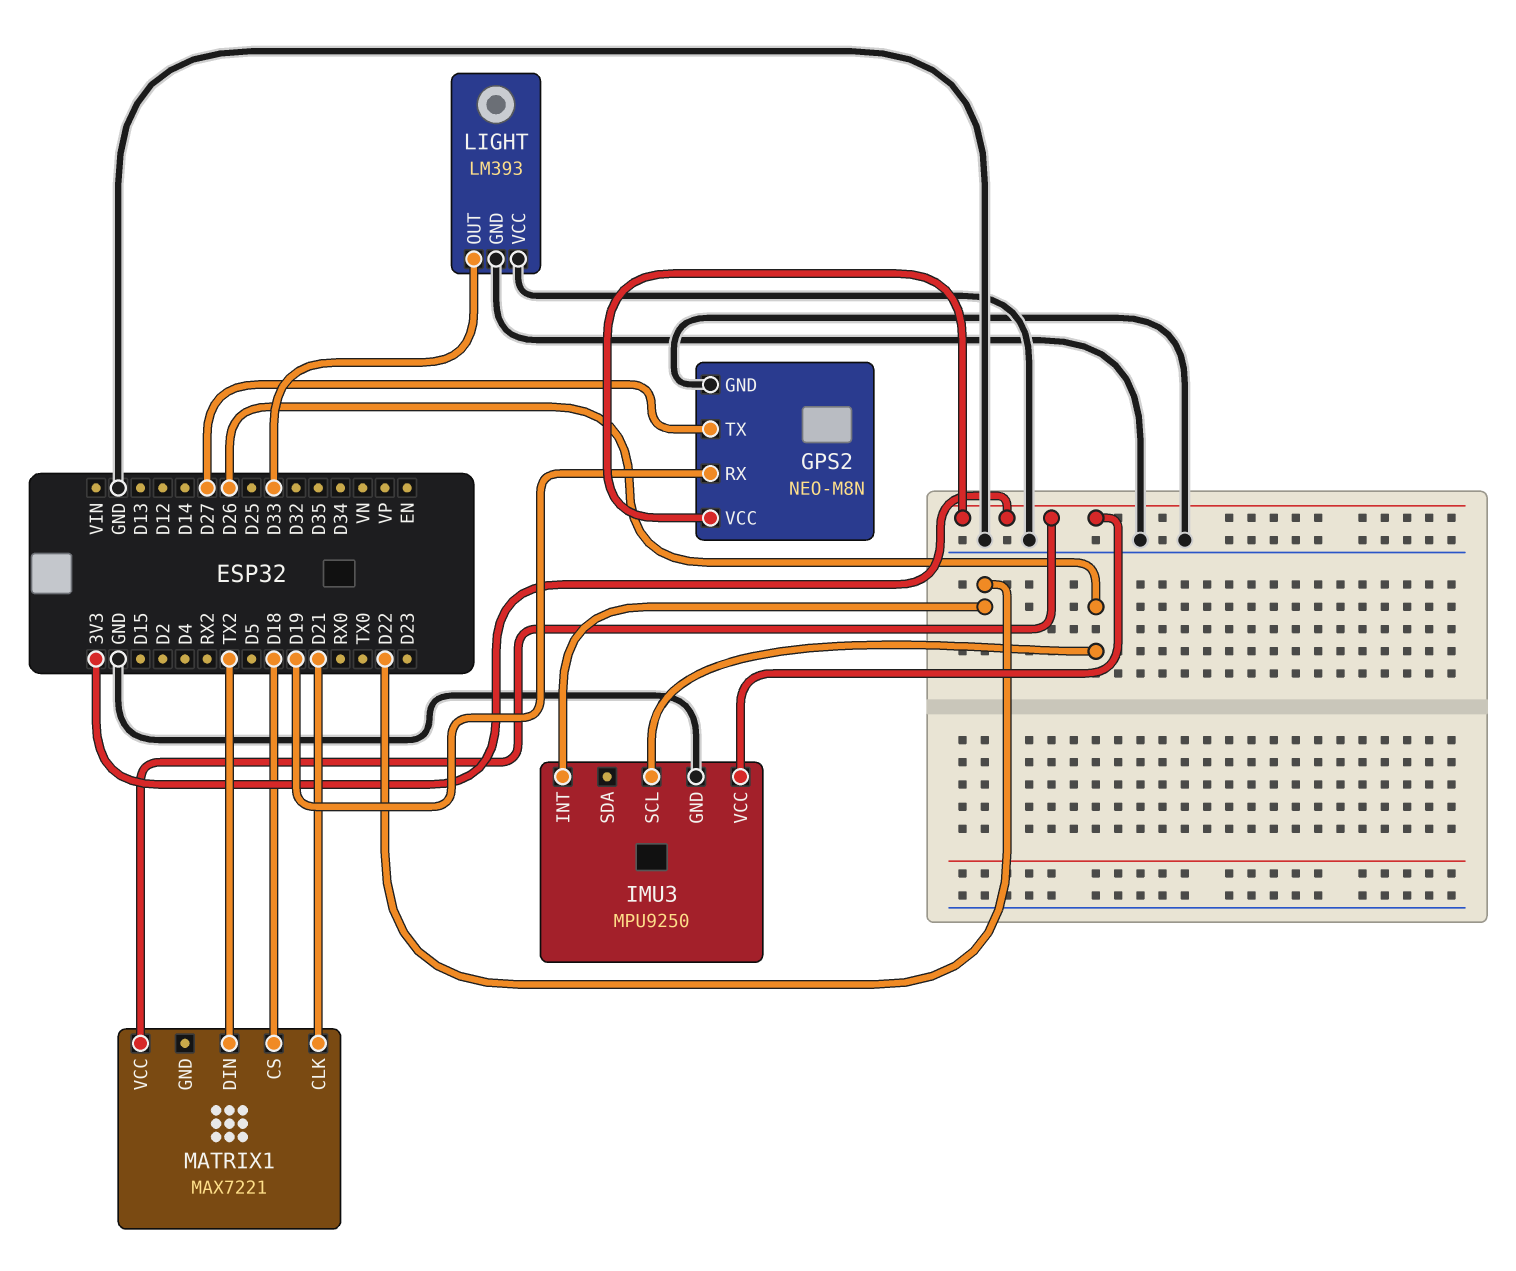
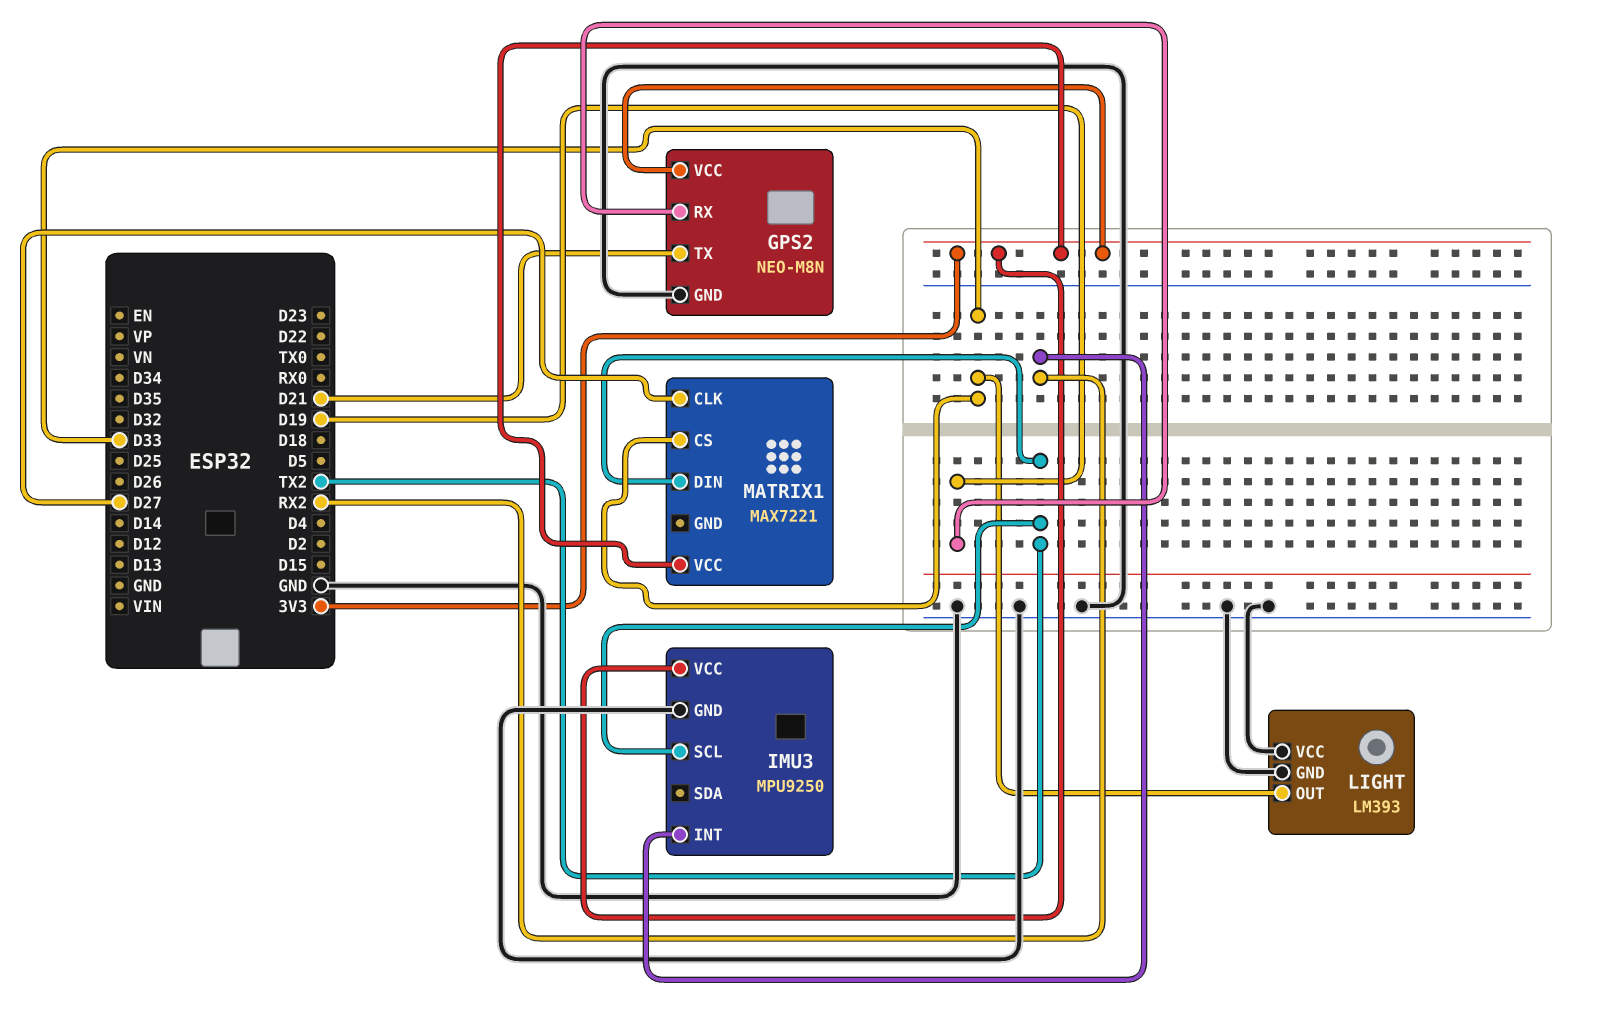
GPS2 pin TX: D27 -> D21
IMU3 pin INT: D22 -> RX2
IMU3 pin SCL: D26 -> TX2
MATRIX1 pin CLK: D21 -> D27
MATRIX1 pin CS: D18 -> D33

